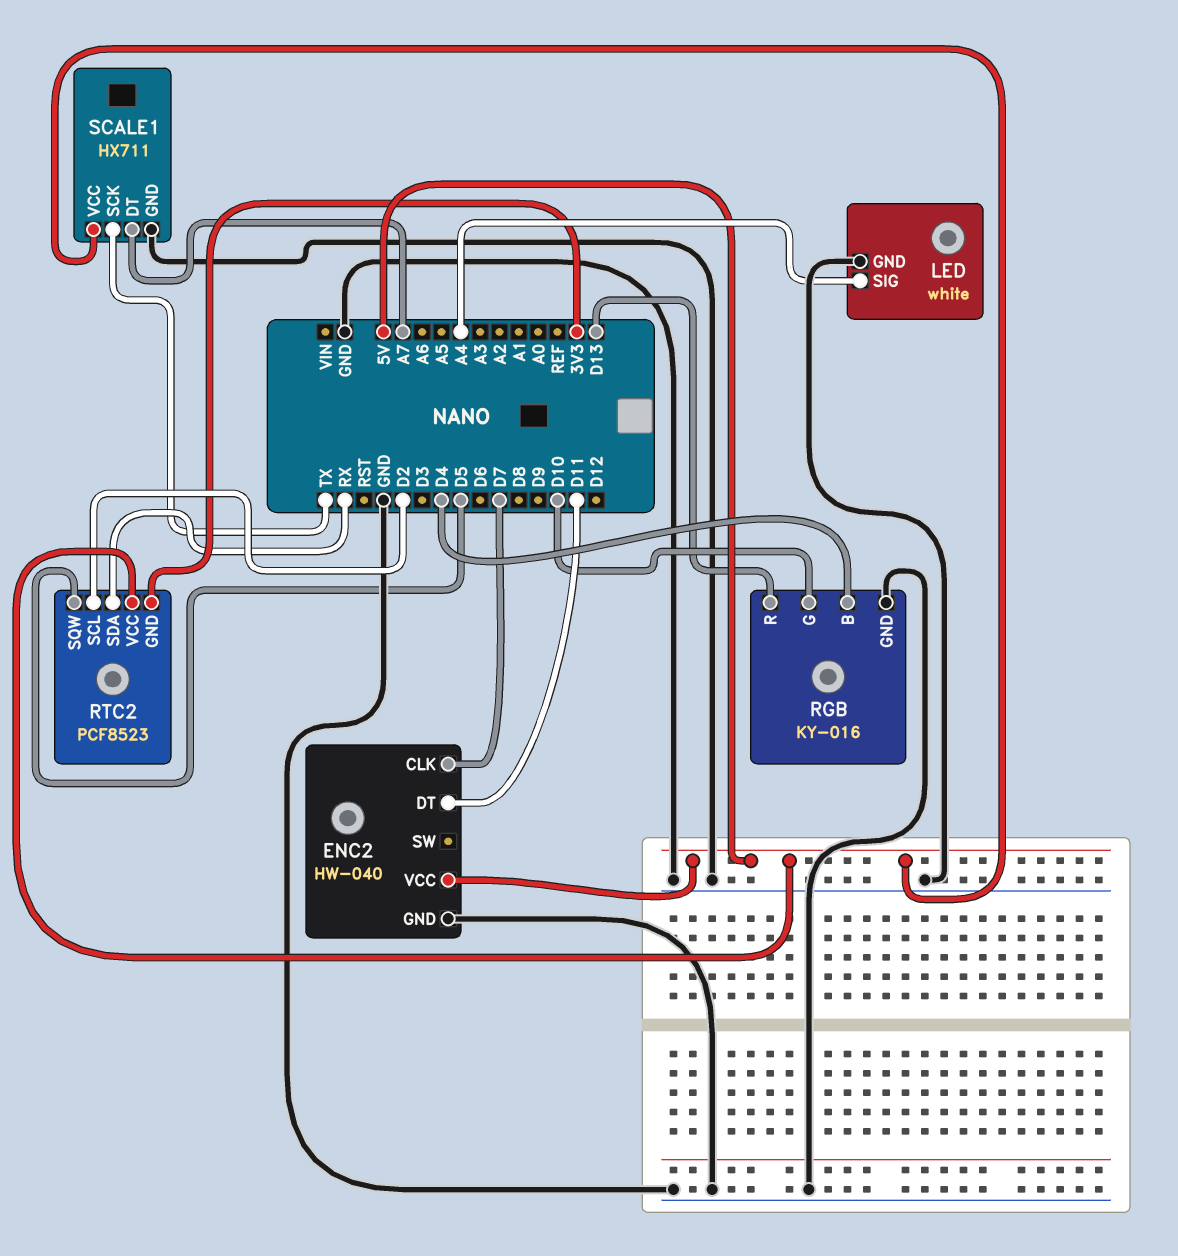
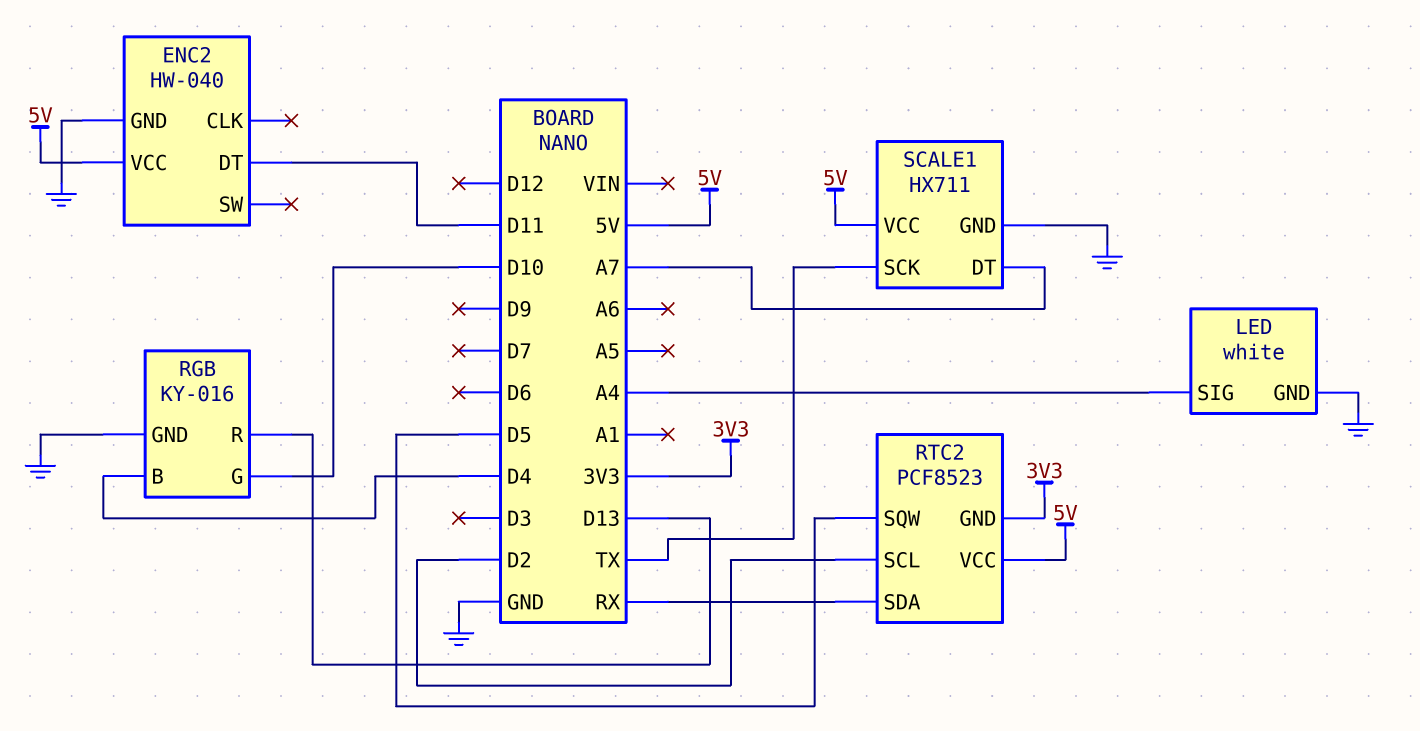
ENC2 pin CLK: D7 -> none

